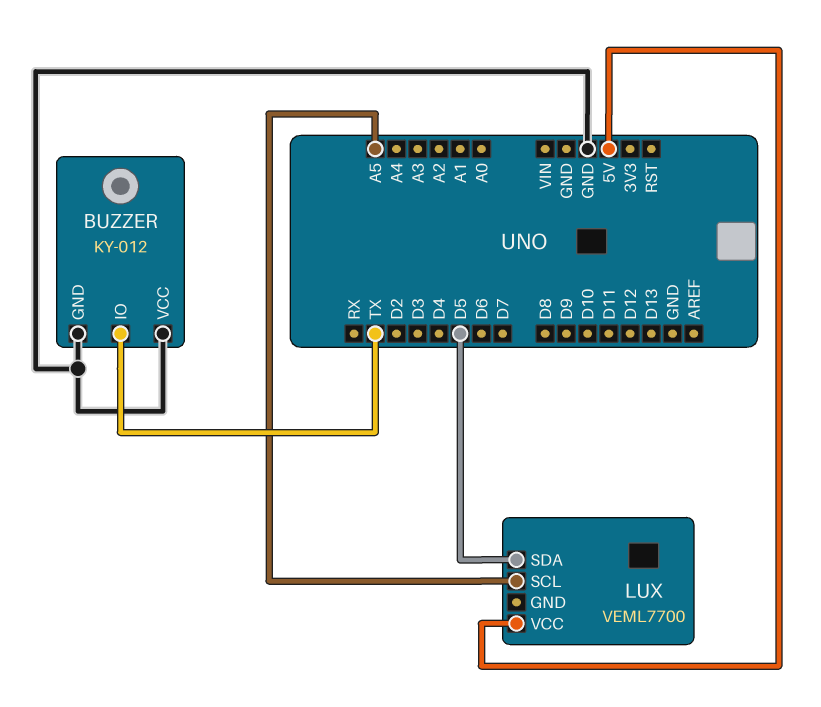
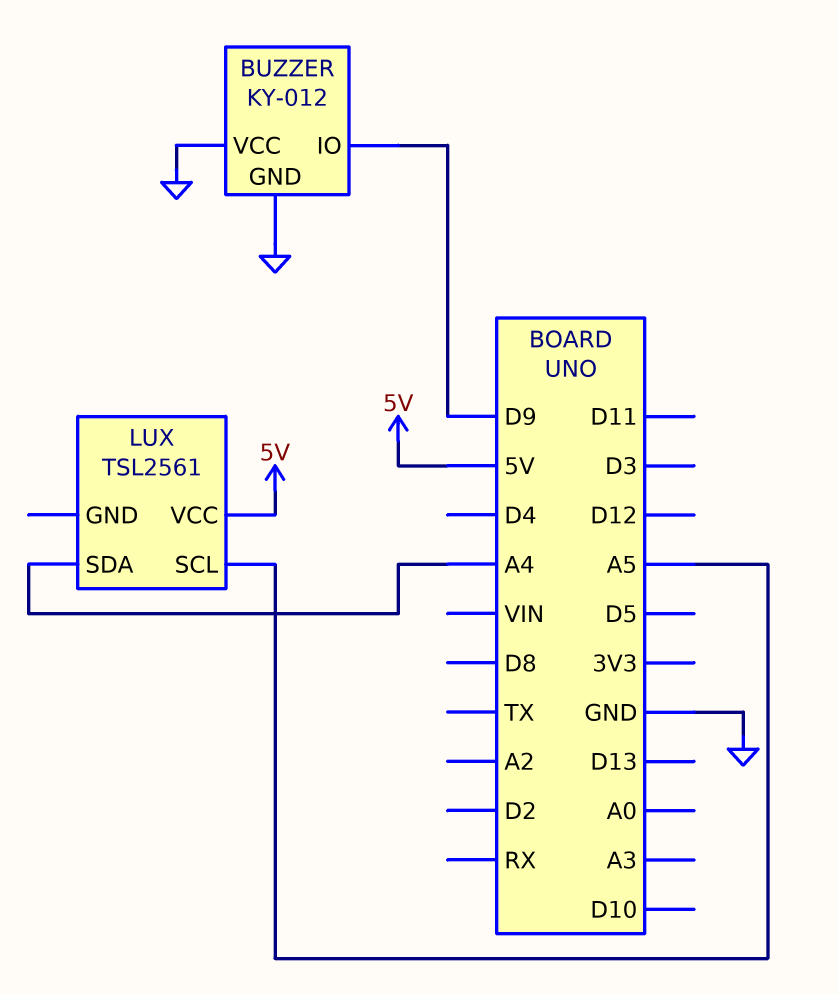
BUZZER pin IO: TX -> D9
LUX: VEML7700 -> TSL2561
LUX pin SDA: D5 -> A4

